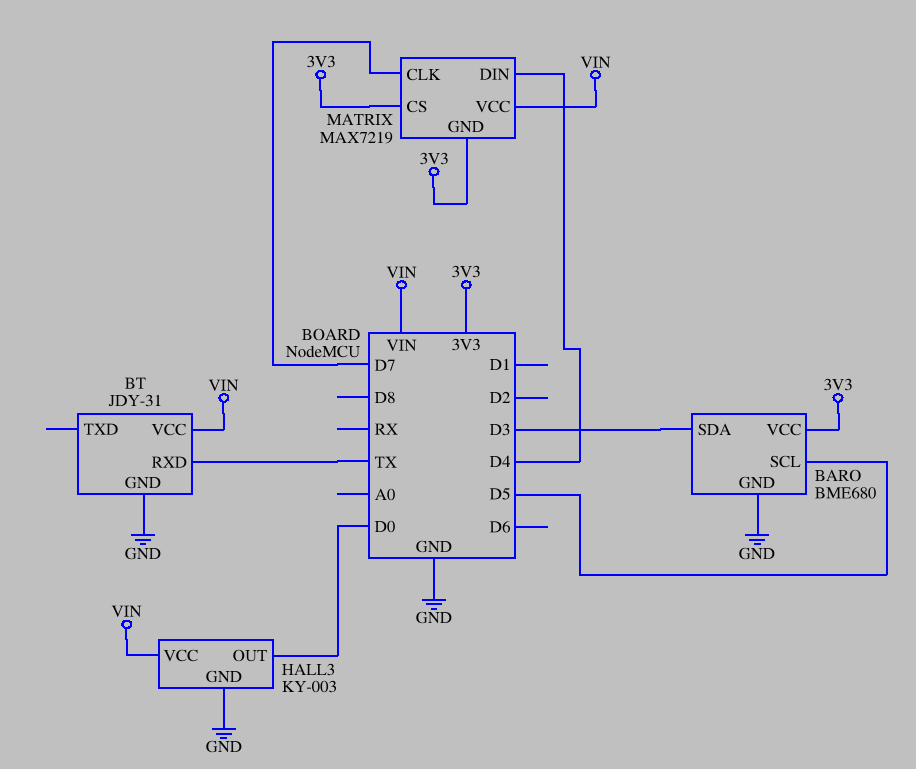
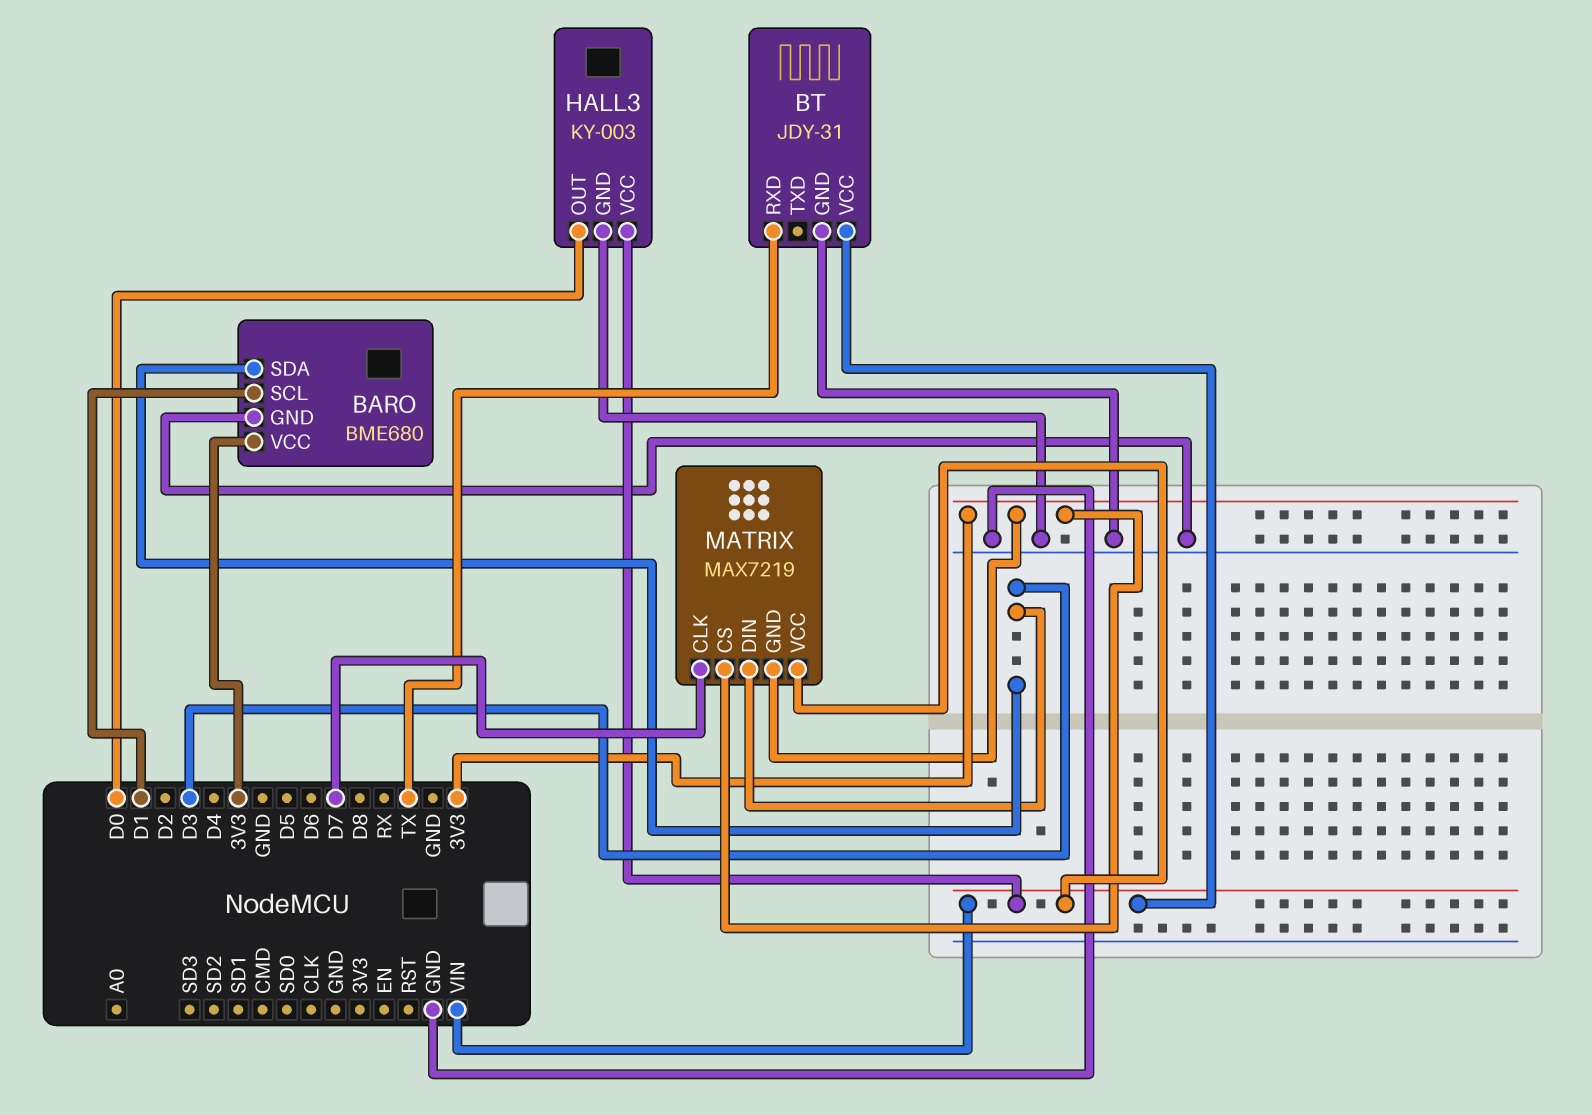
BARO pin SCL: D5 -> D1
MATRIX pin DIN: D4 -> D3

